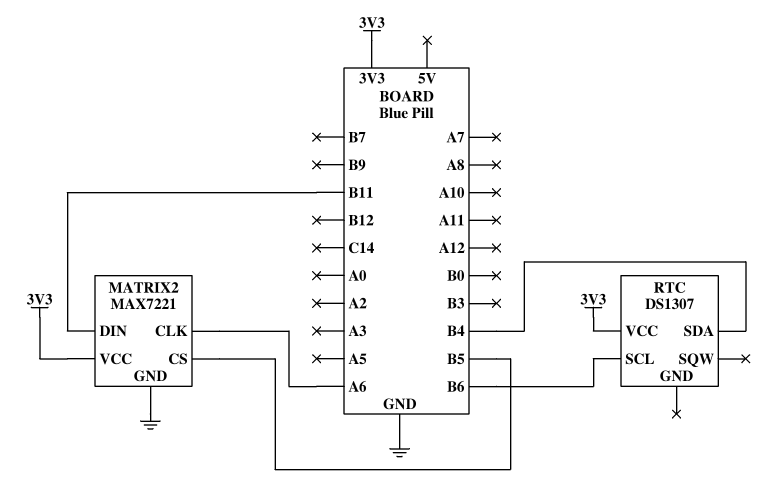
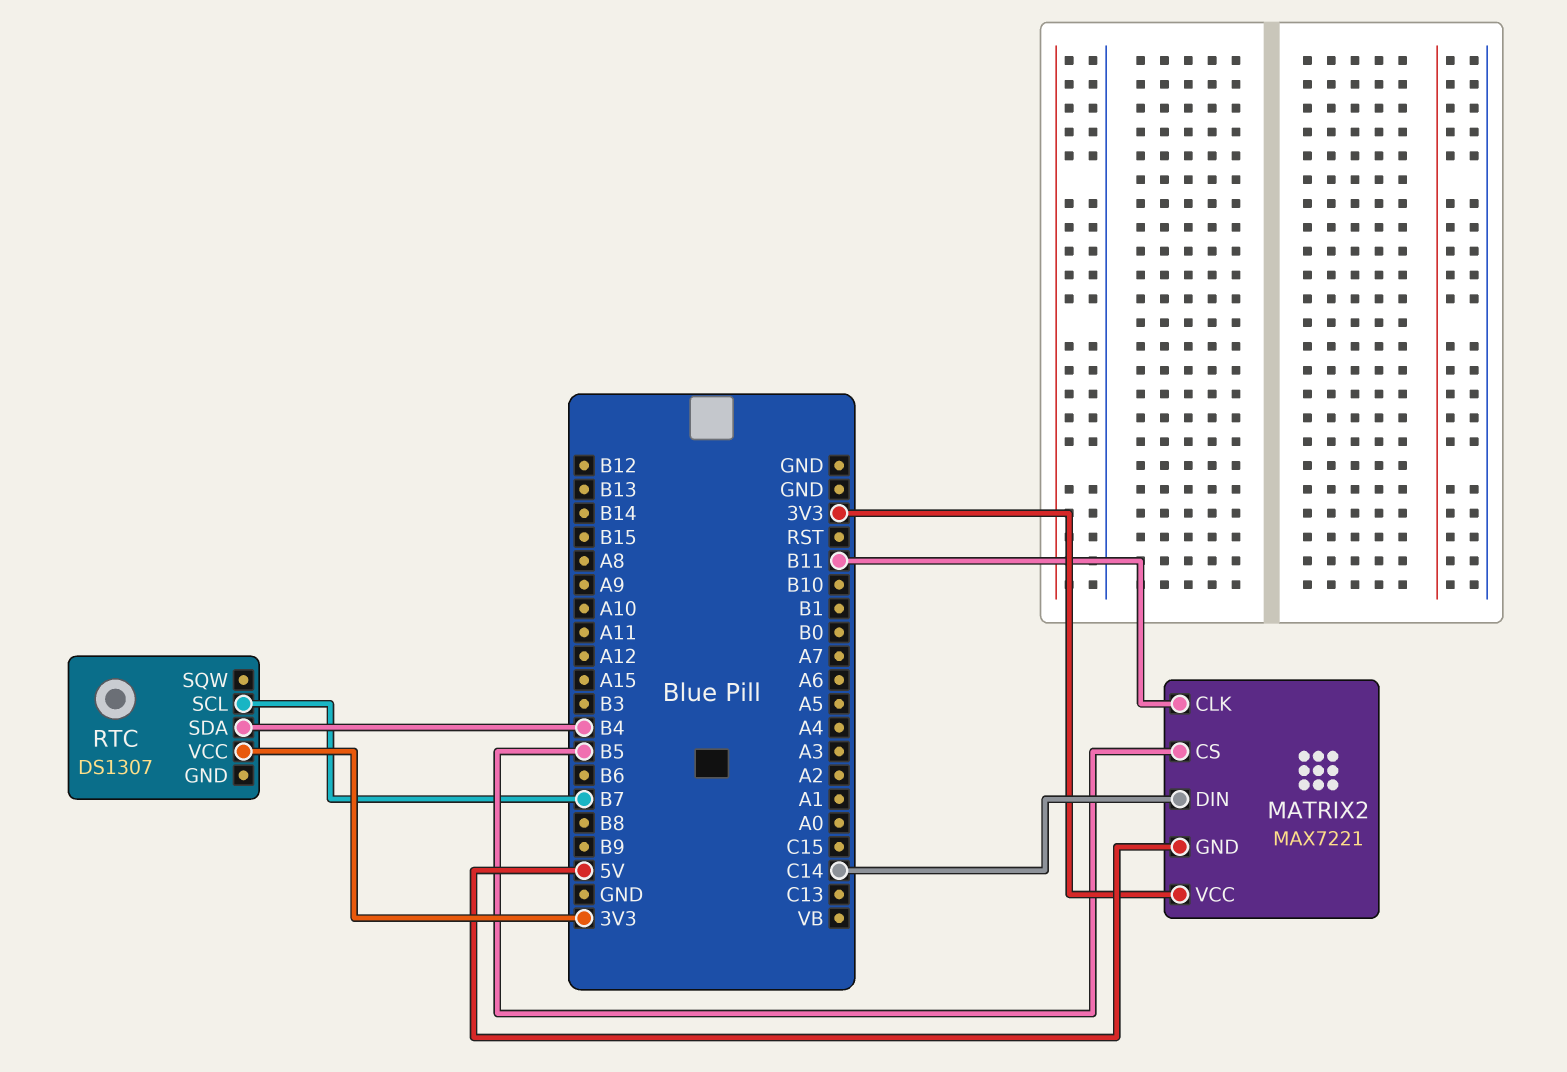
MATRIX2 pin CLK: A6 -> B11
MATRIX2 pin DIN: B11 -> C14
MATRIX2 pin GND: GND -> 5V
RTC pin SCL: B6 -> B7

